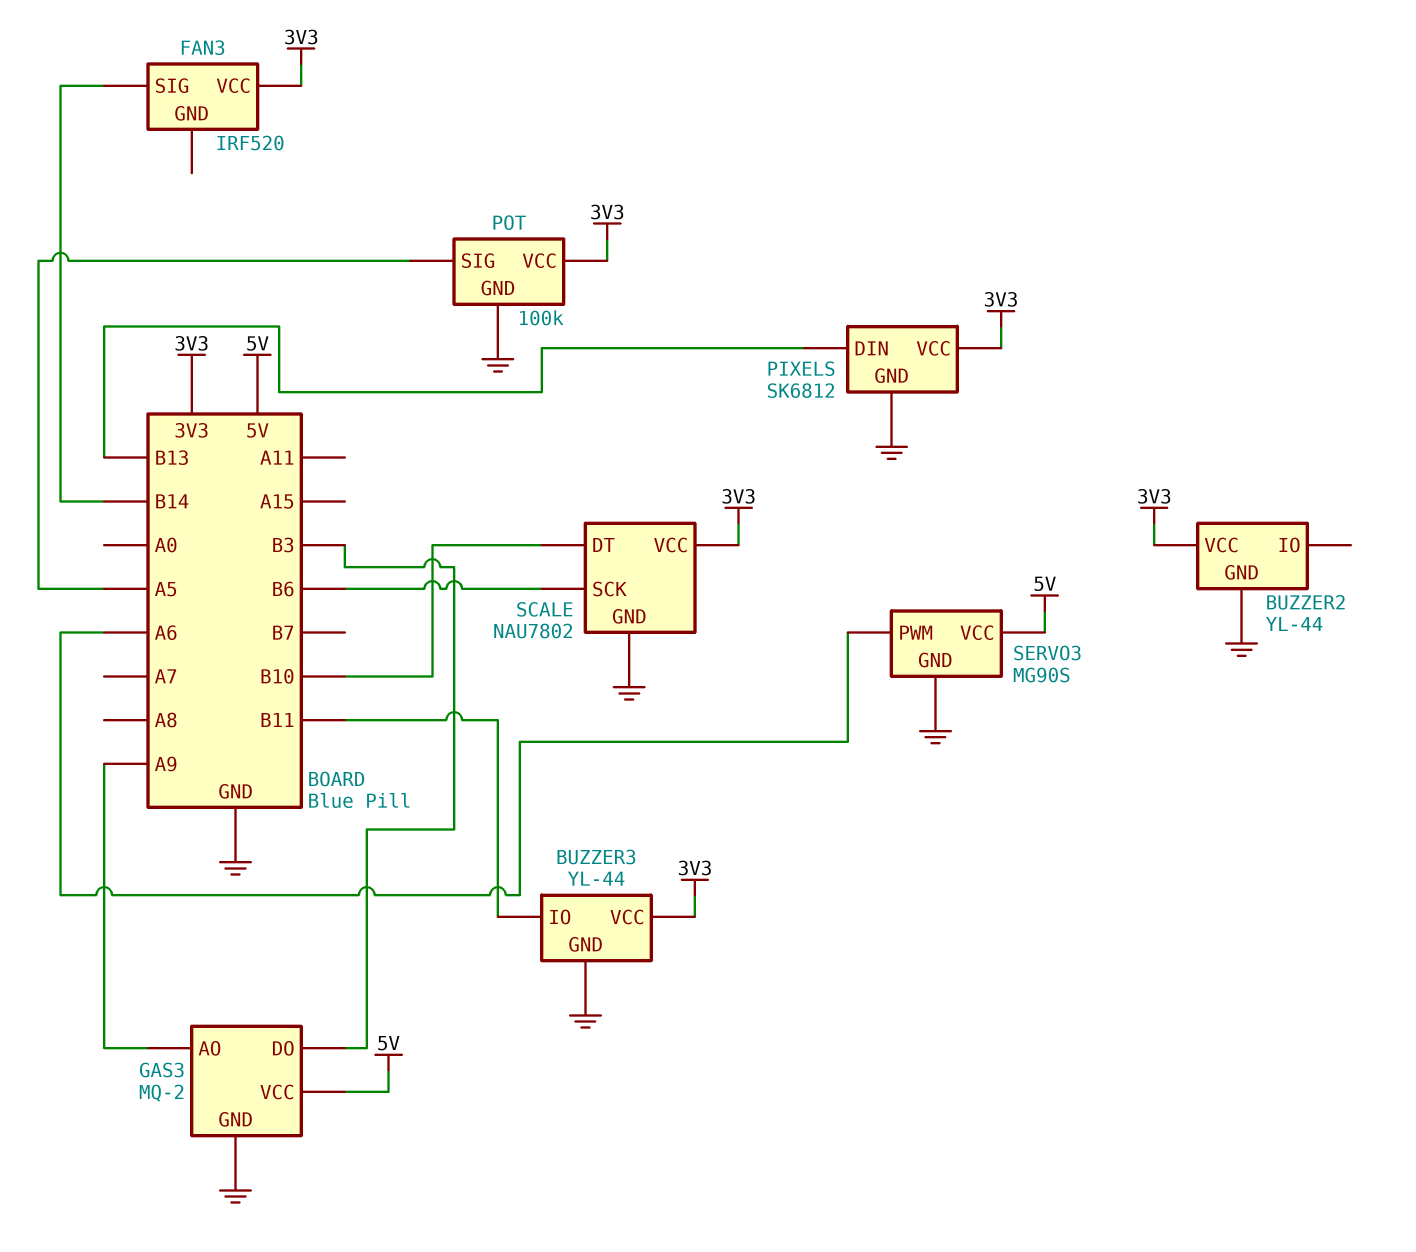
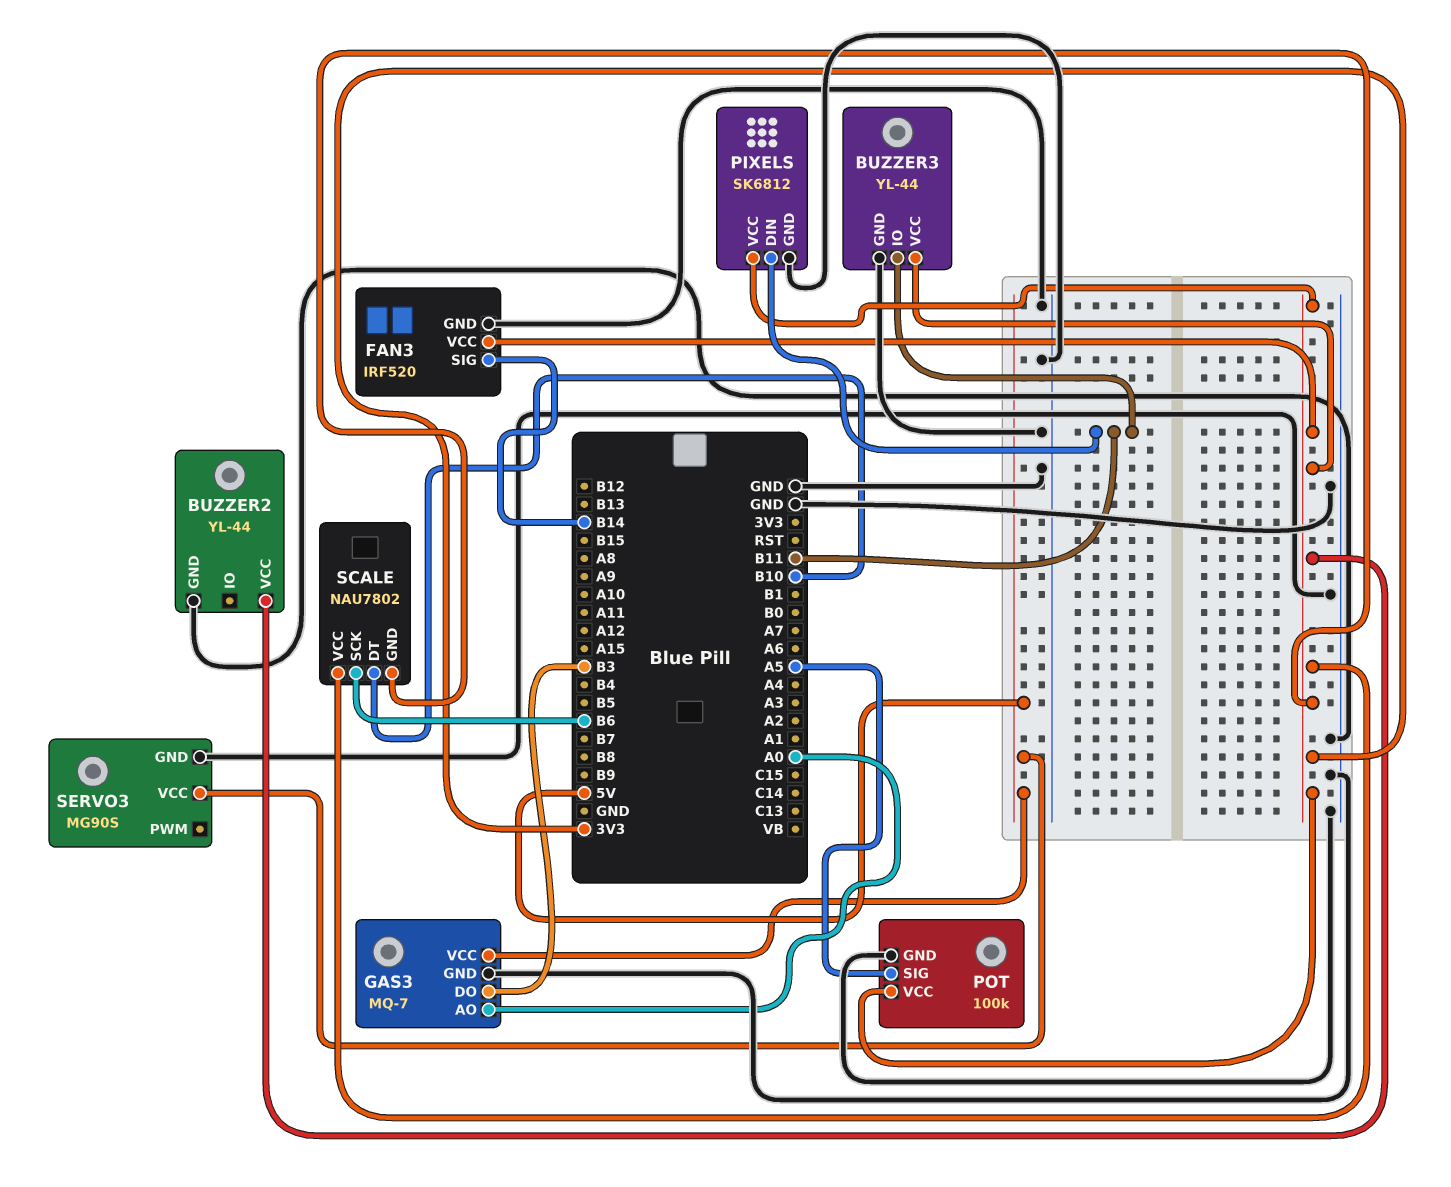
FAN3 pin GND: none -> GND
GAS3: MQ-2 -> MQ-7
GAS3 pin AO: A9 -> A0
PIXELS pin DIN: B13 -> B11
SCALE pin GND: GND -> 3V3
SERVO3 pin PWM: A6 -> none

